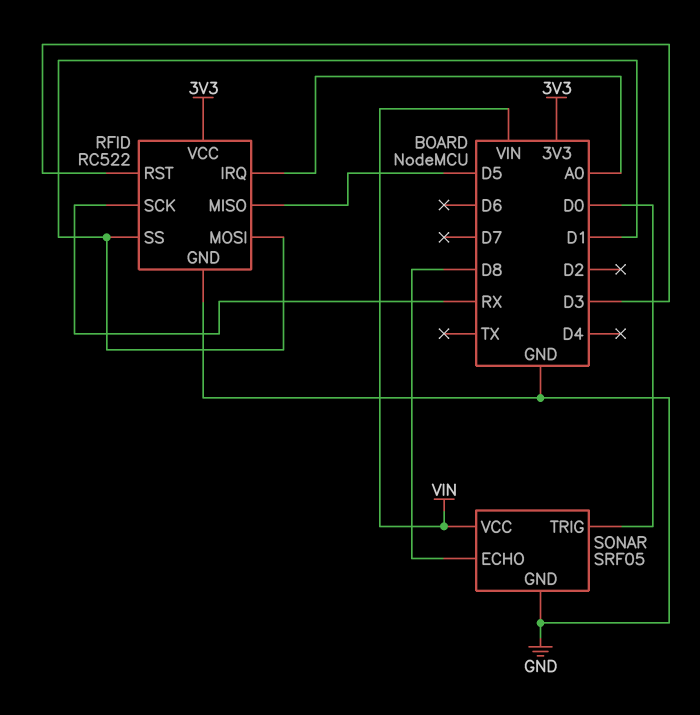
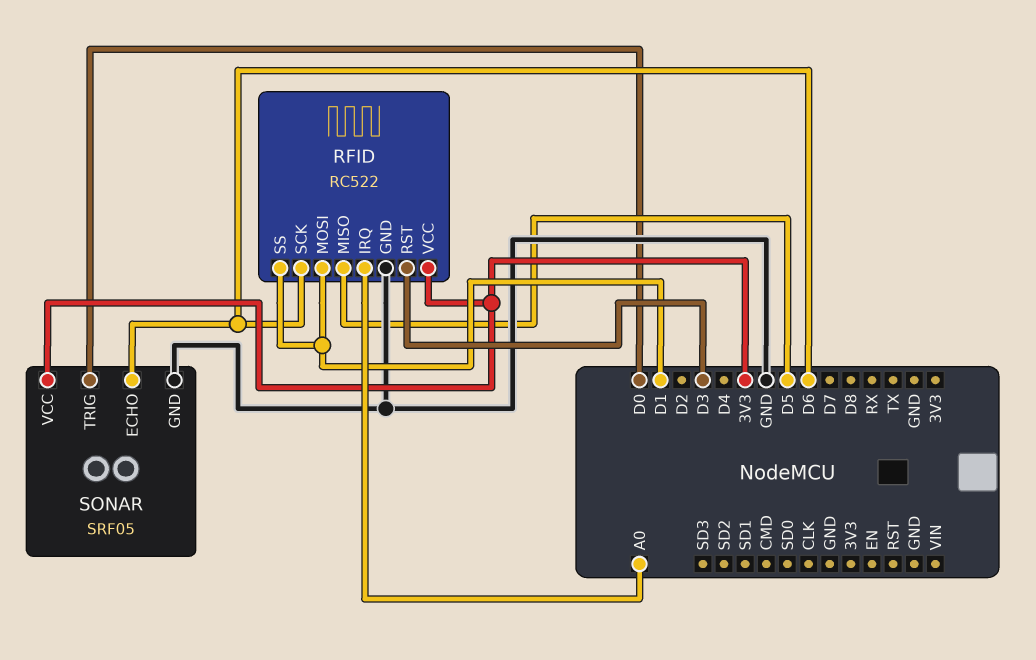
RFID pin SCK: RX -> D6
SONAR pin ECHO: D8 -> D6
SONAR pin VCC: VIN -> 3V3

